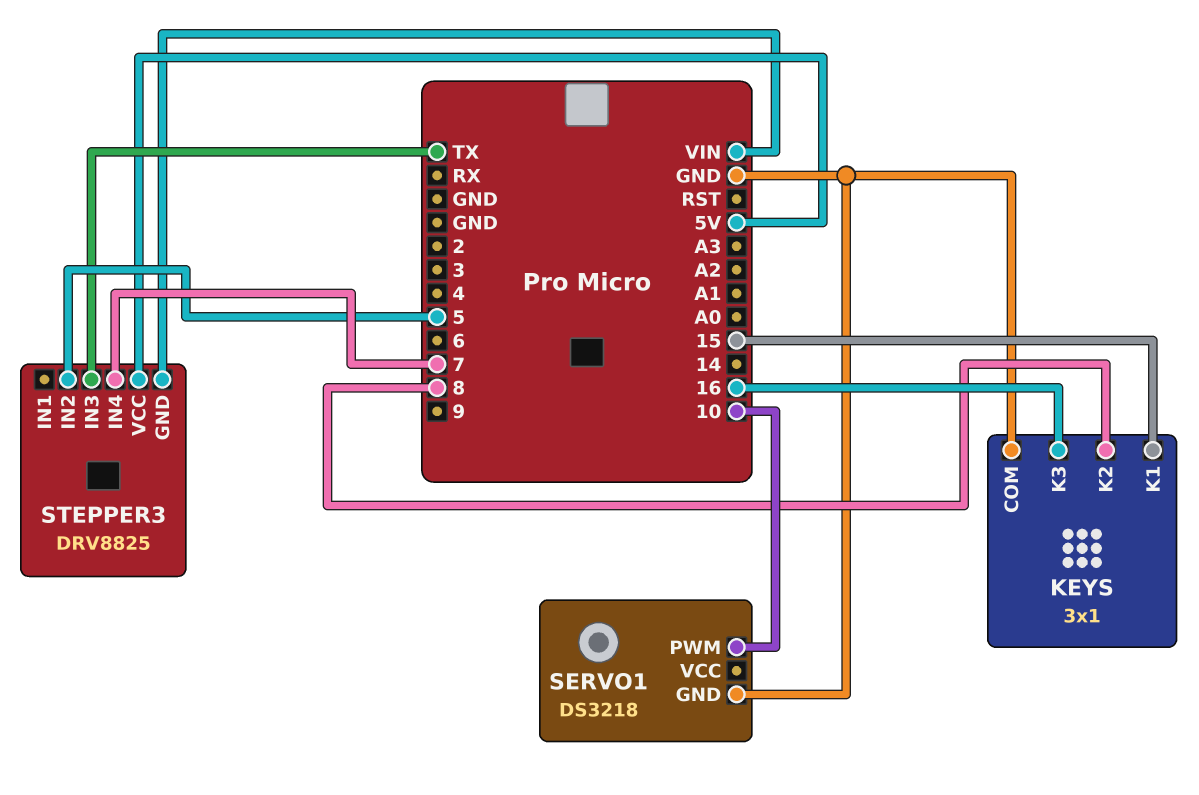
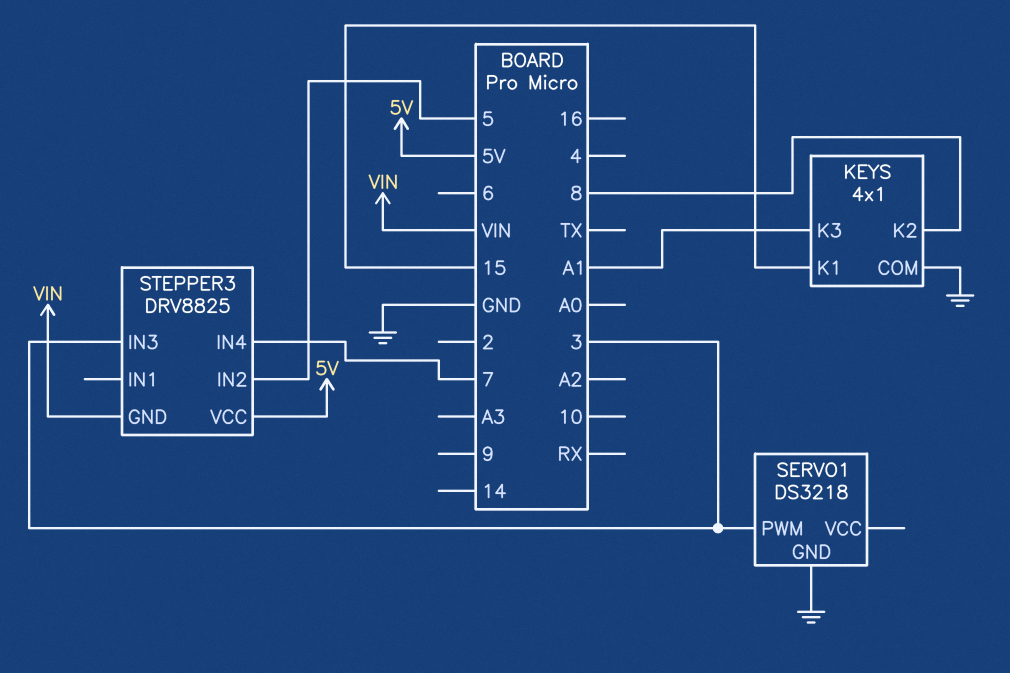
KEYS: 3x1 -> 4x1
KEYS pin K3: 16 -> A1
SERVO1 pin PWM: 10 -> 3
STEPPER3 pin IN3: TX -> 3

